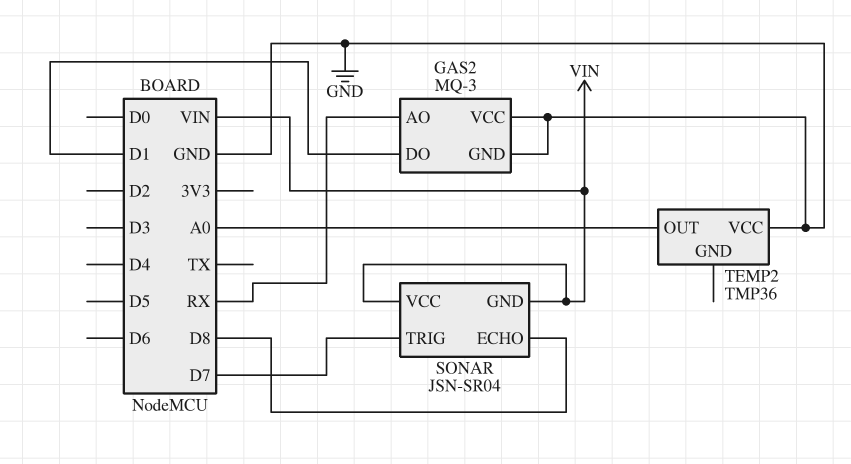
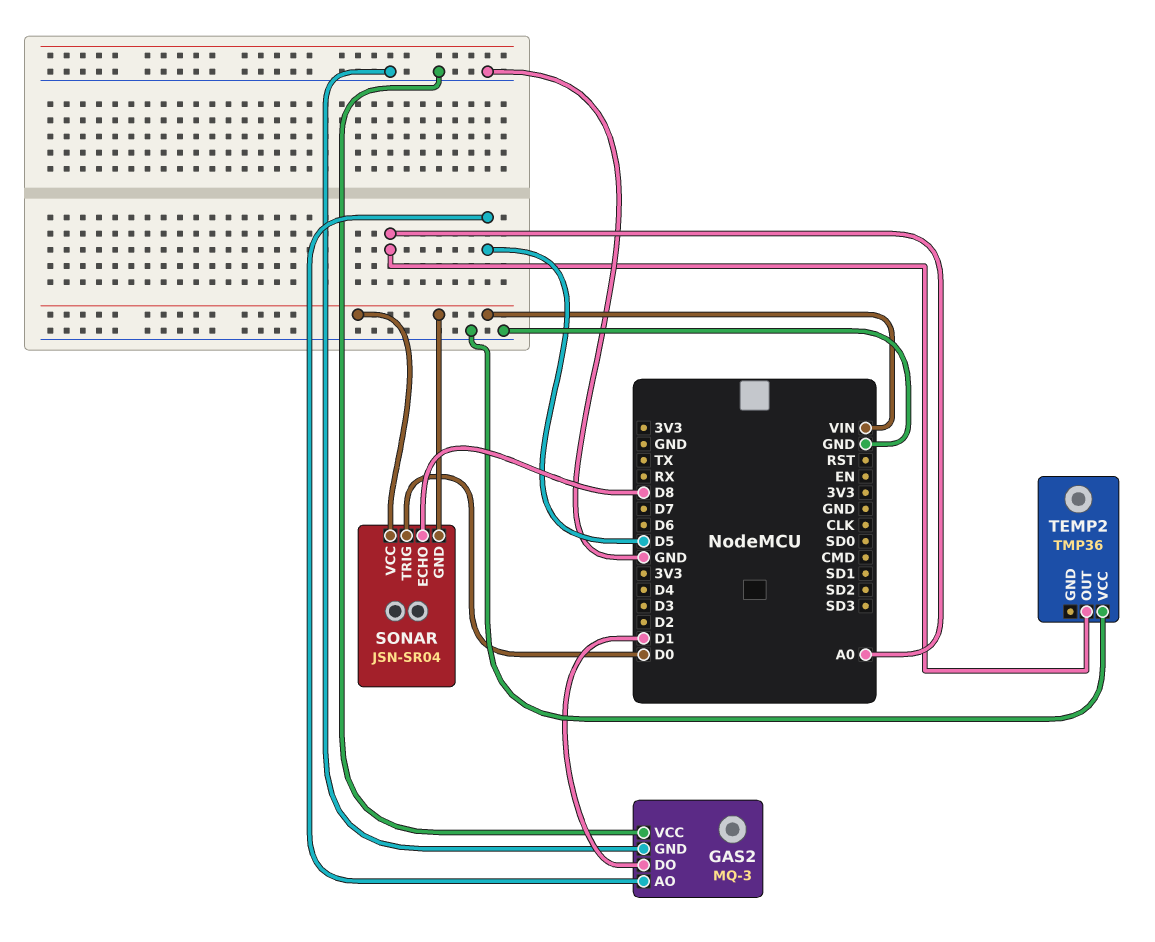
GAS2 pin AO: RX -> D5
SONAR pin TRIG: D7 -> D0

